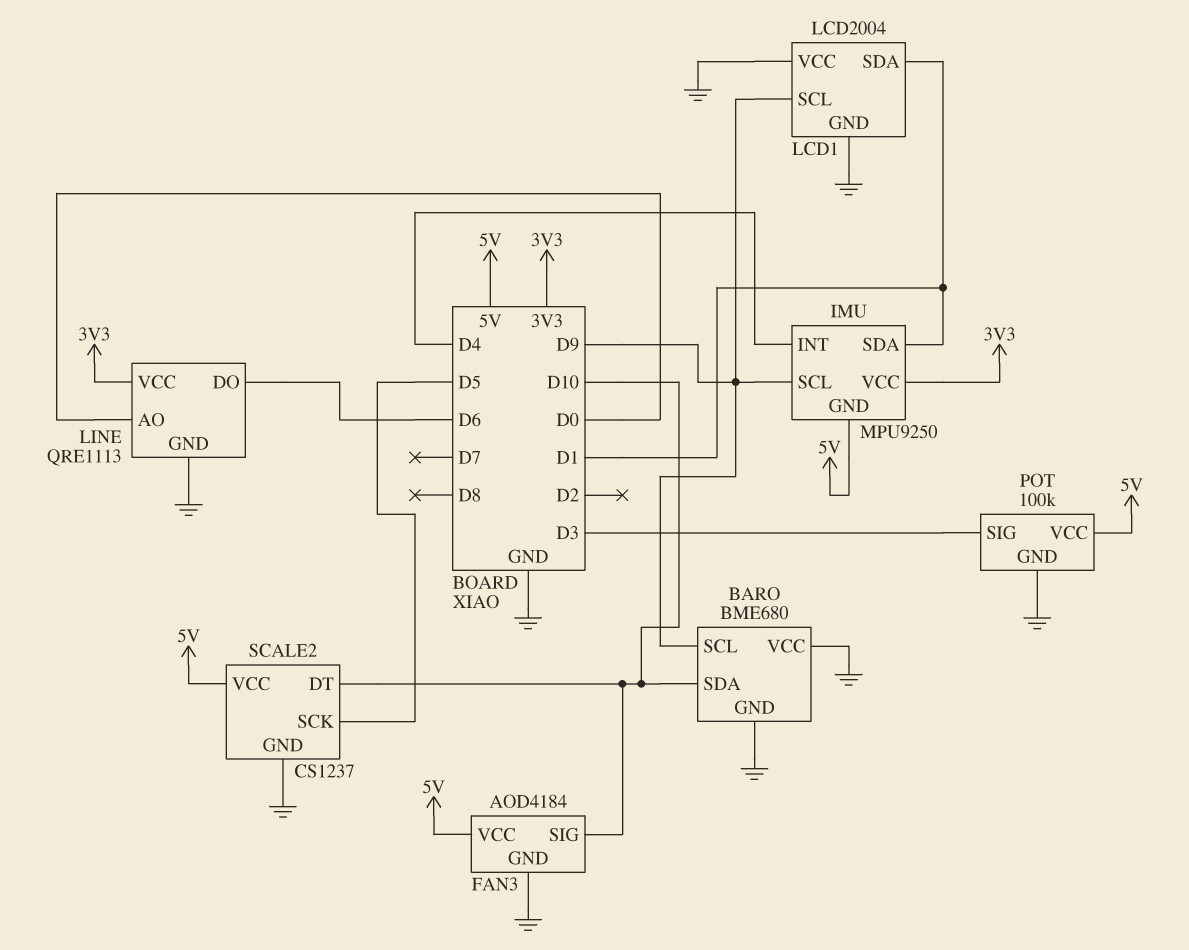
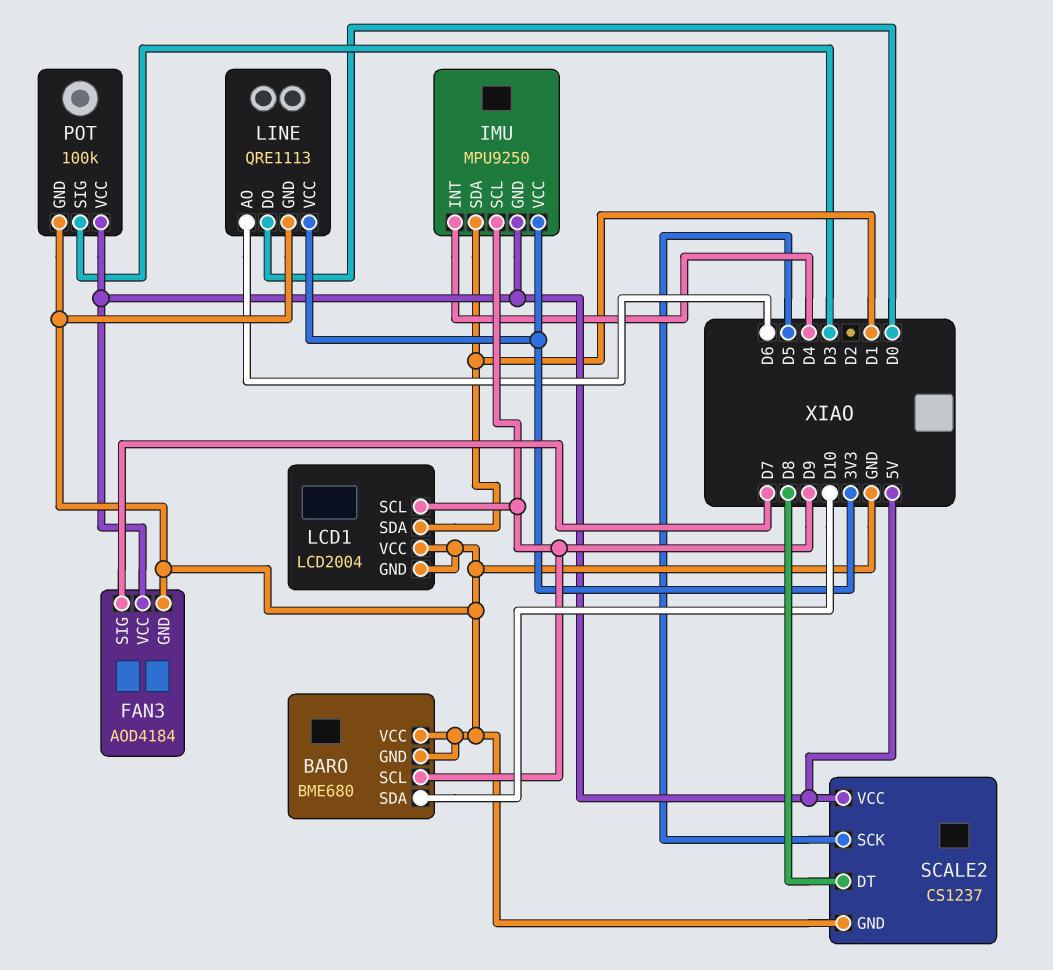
FAN3 pin SIG: D10 -> D7
LINE pin AO: D0 -> D6
LINE pin DO: D6 -> D0
SCALE2 pin DT: D10 -> D8

